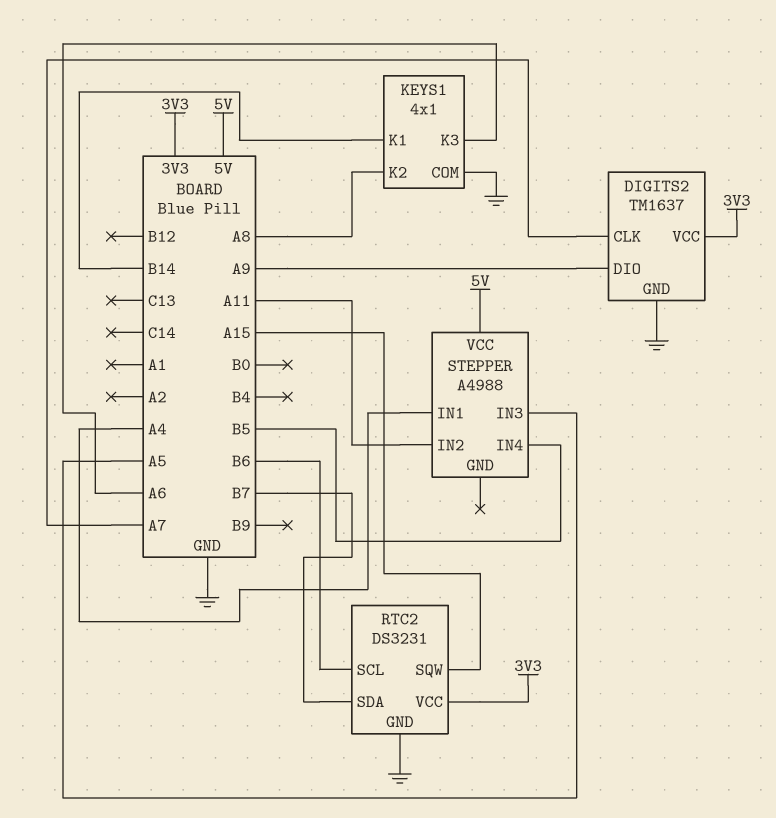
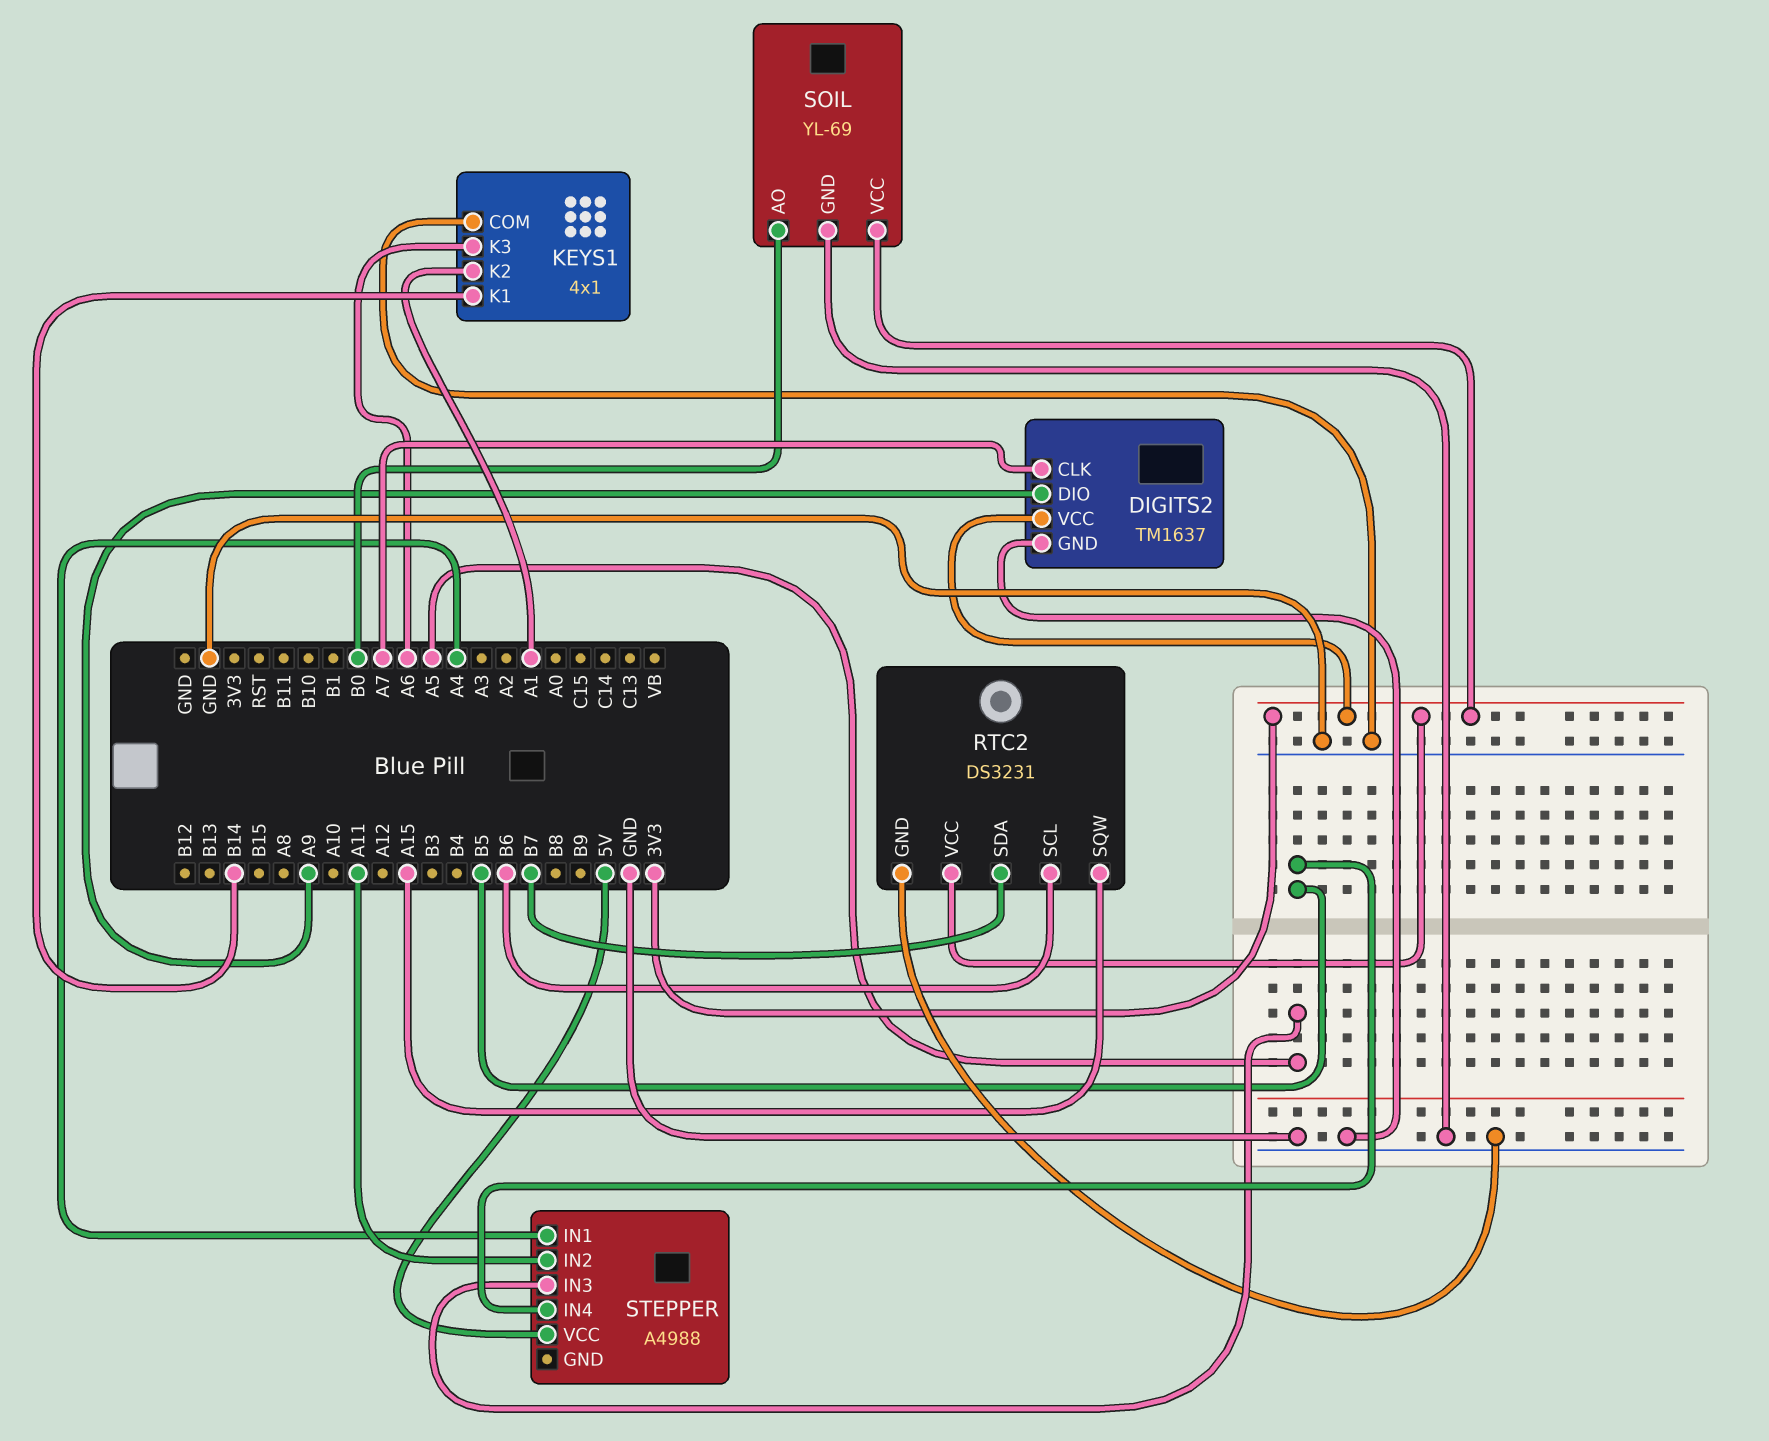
KEYS1 pin K2: A8 -> A1
SOIL: none -> YL-69
SOIL pin AO: none -> B0
SOIL pin GND: none -> GND
SOIL pin VCC: none -> 3V3

